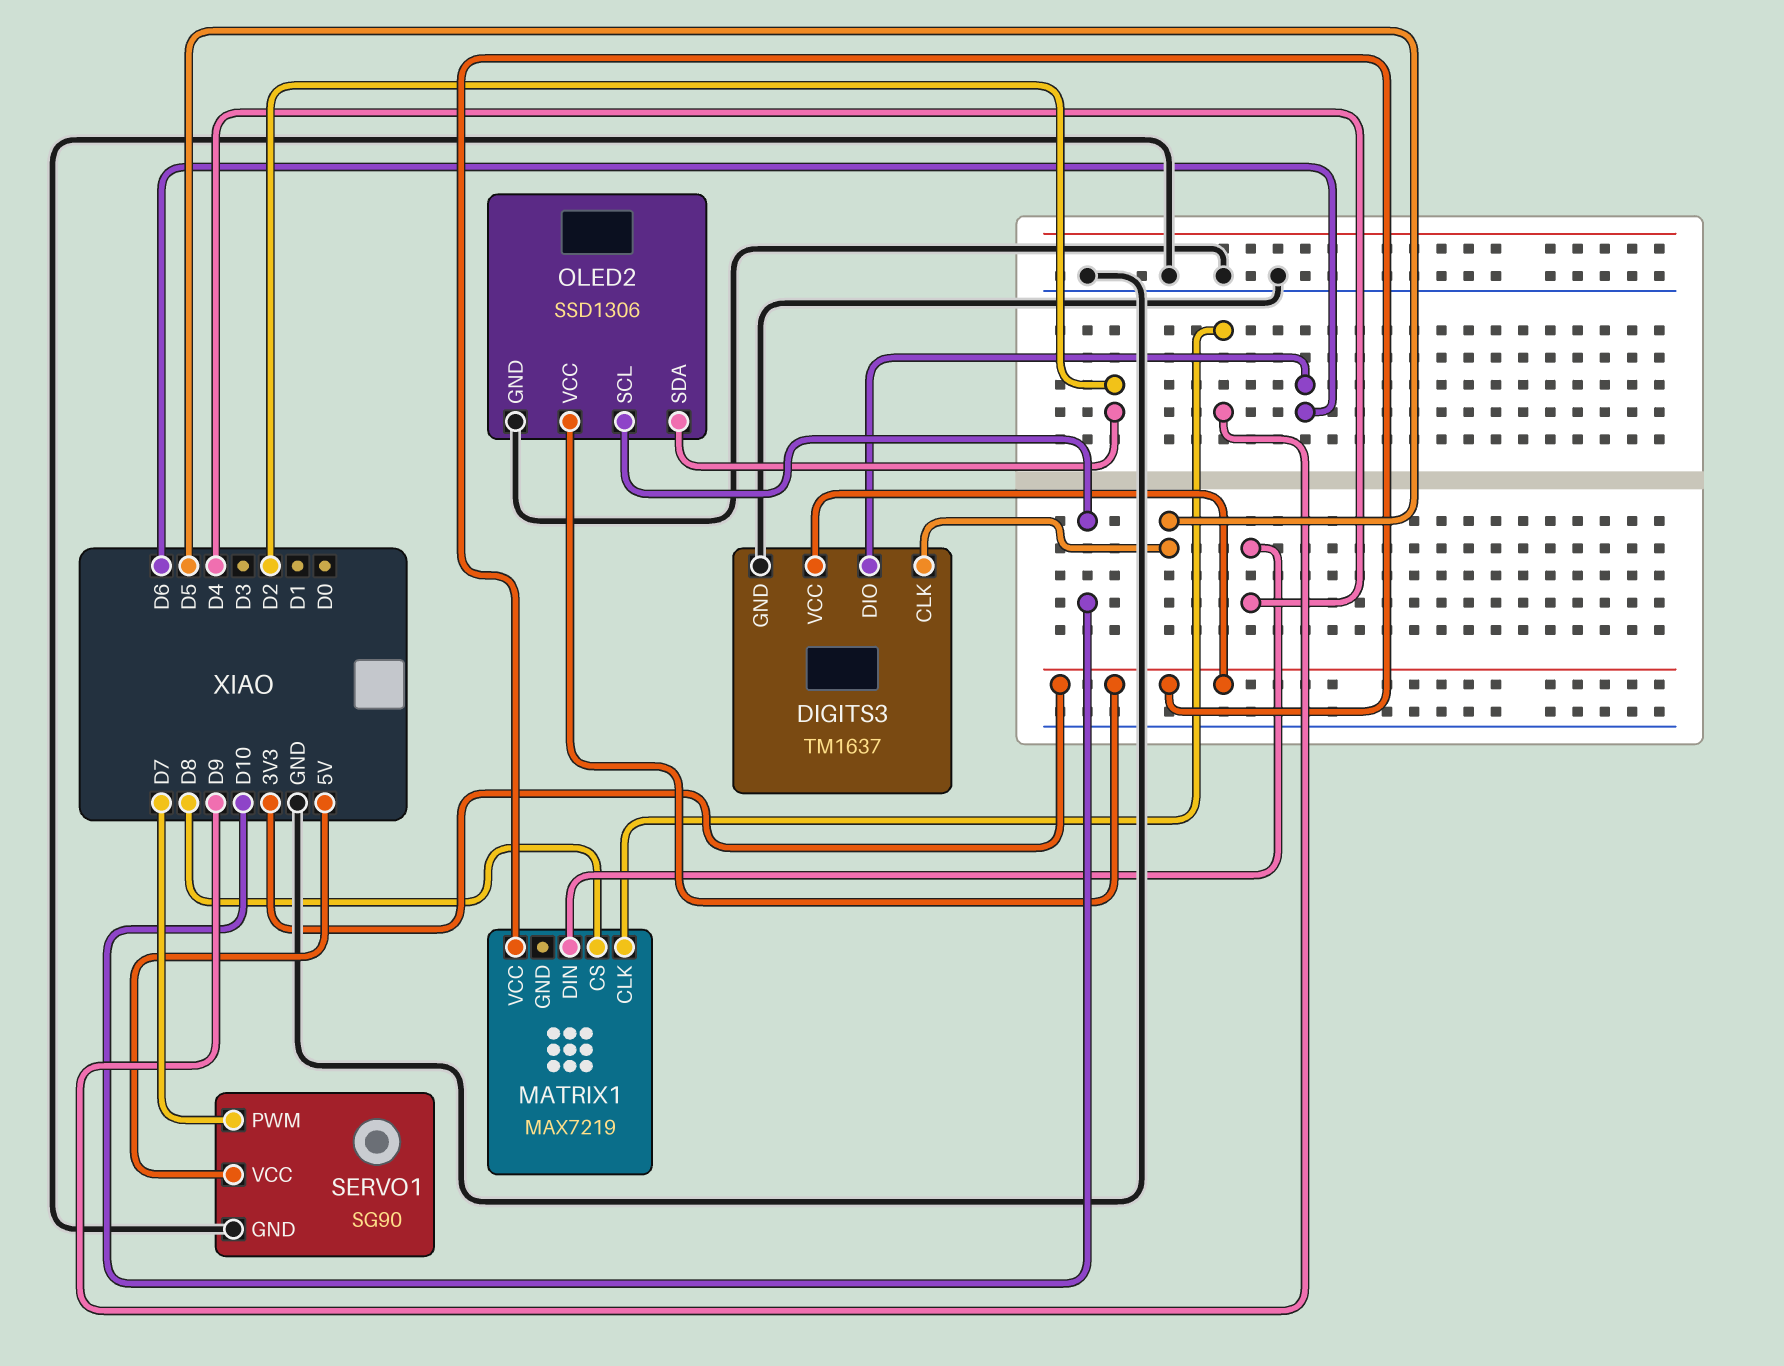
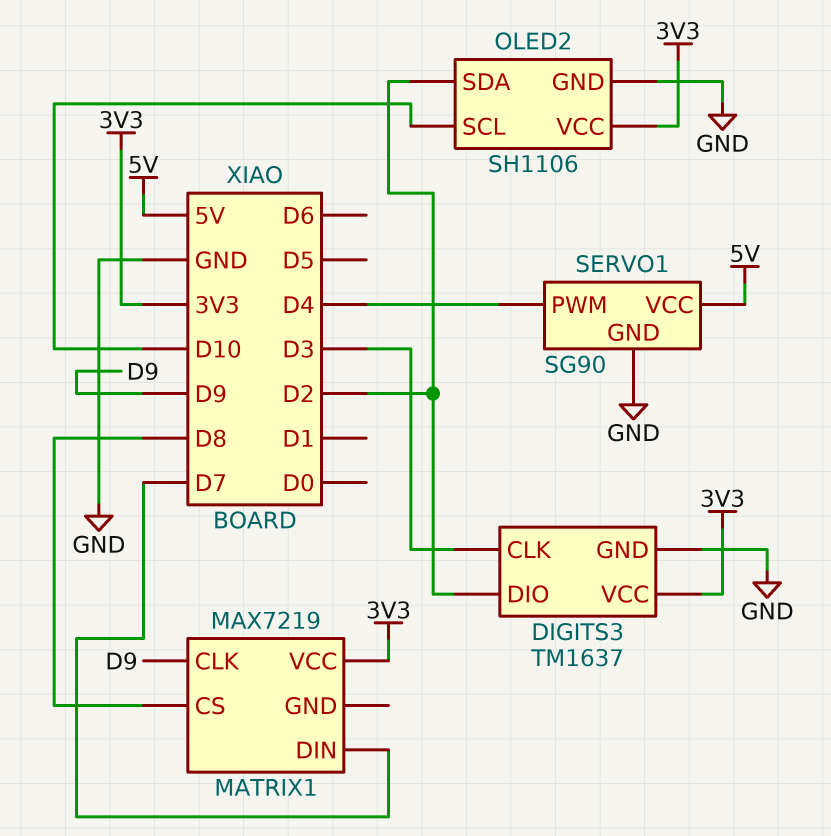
DIGITS3 pin CLK: D5 -> D3
DIGITS3 pin DIO: D6 -> D2
MATRIX1 pin DIN: D4 -> D7
OLED2: SSD1306 -> SH1106
SERVO1 pin PWM: D7 -> D4

